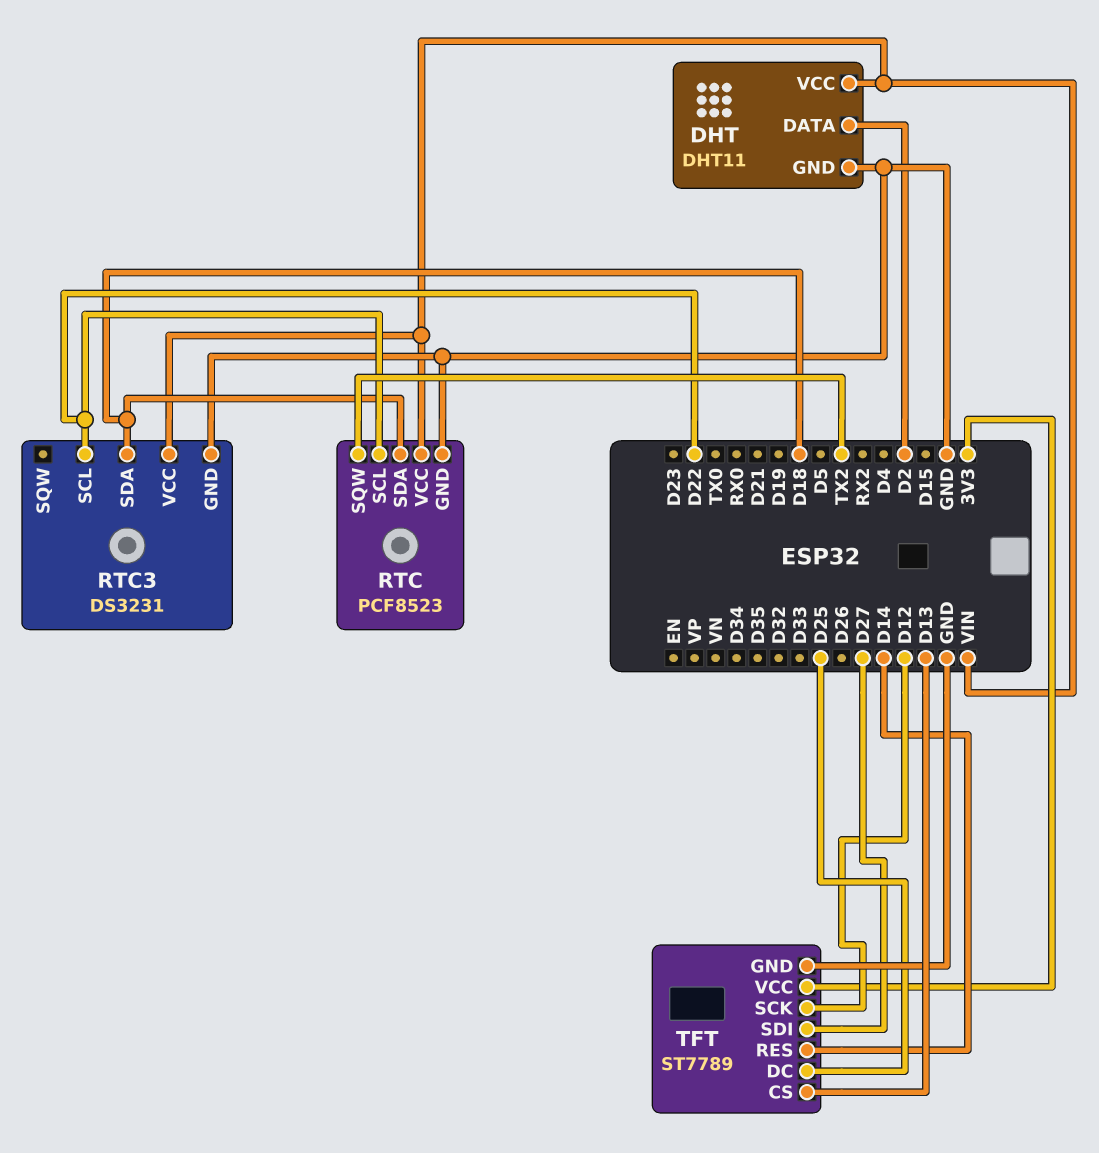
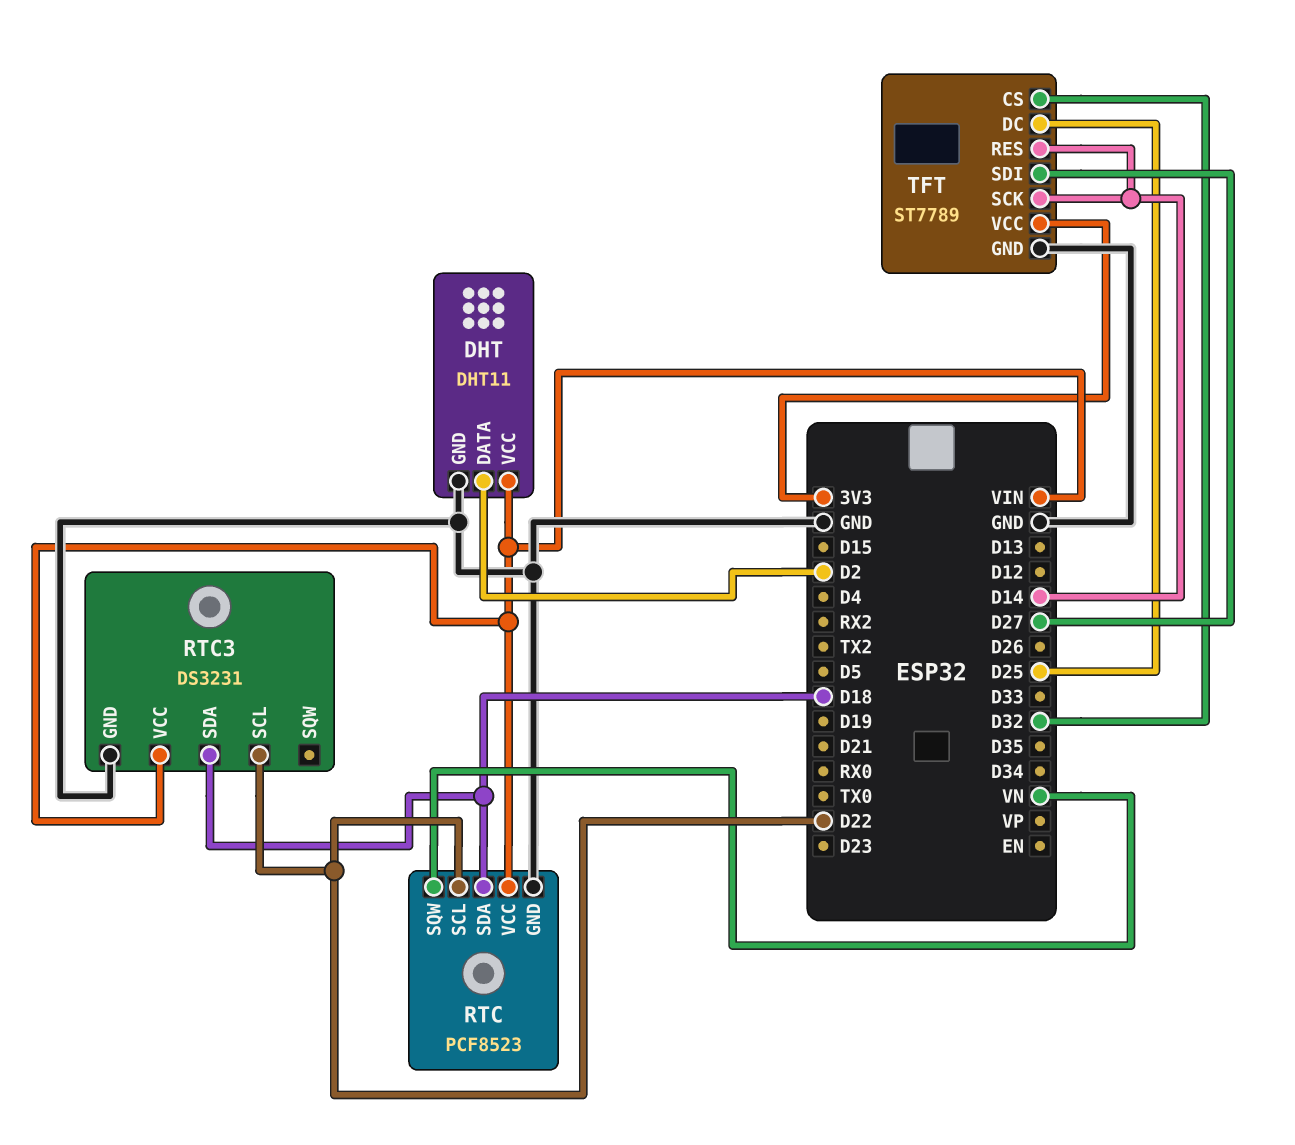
RTC pin SQW: TX2 -> VN
TFT pin CS: D13 -> D32
TFT pin SCK: D12 -> D14

